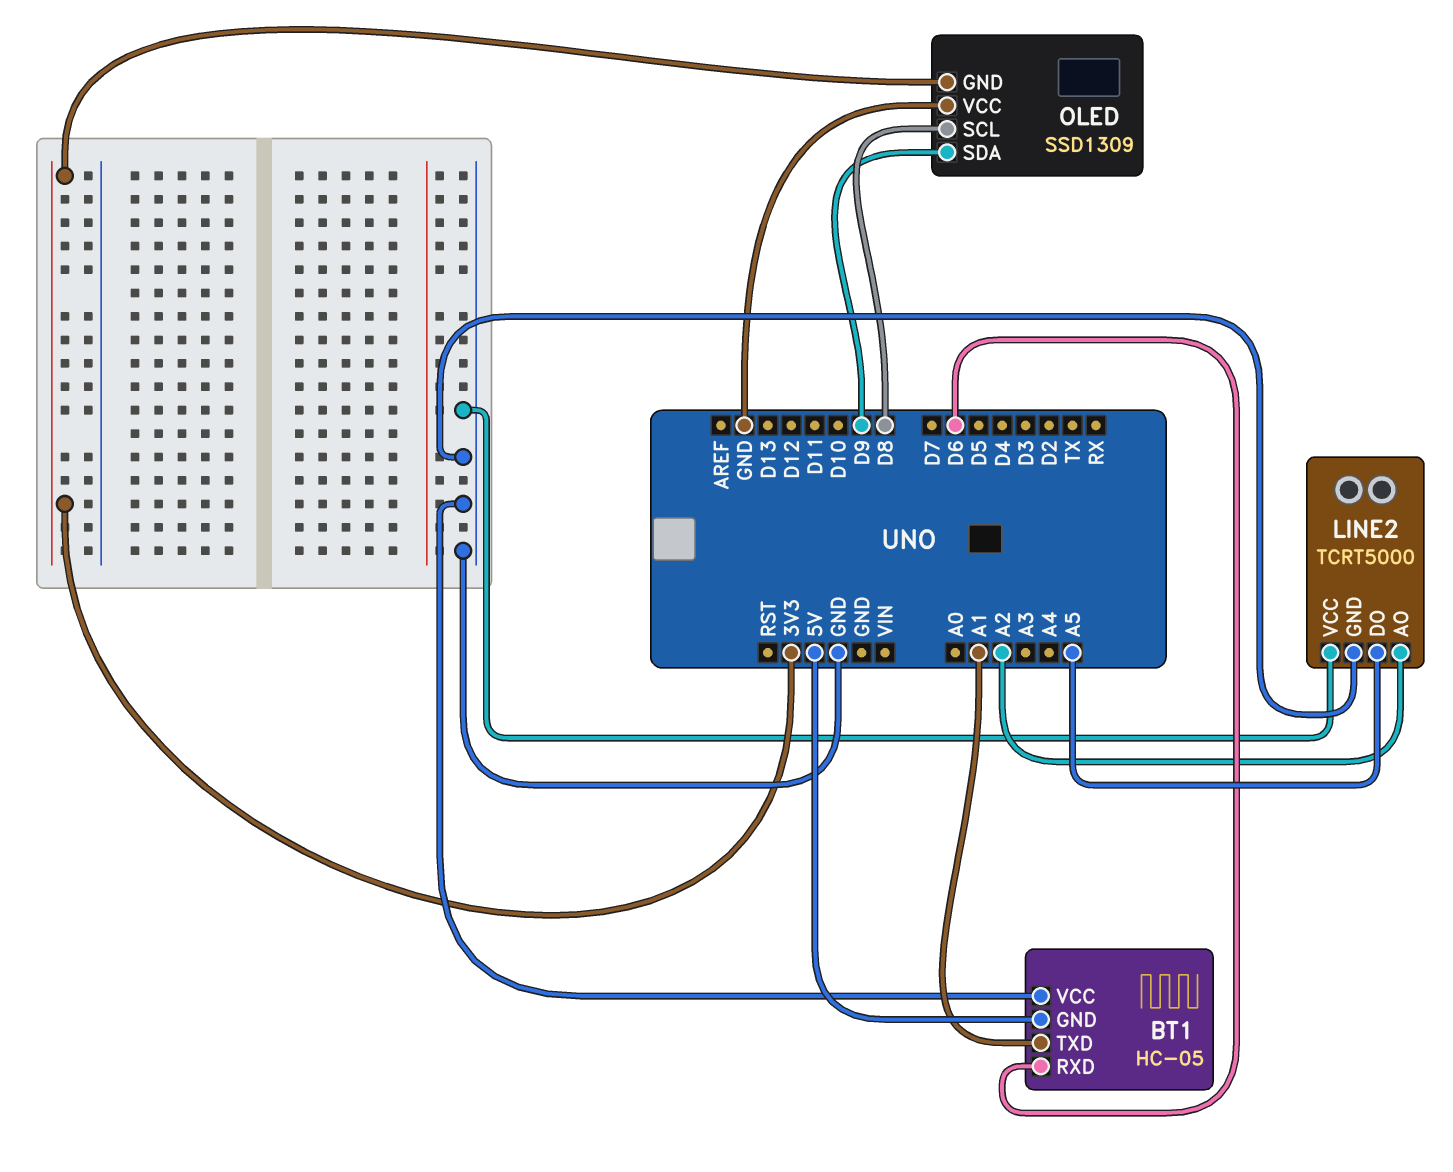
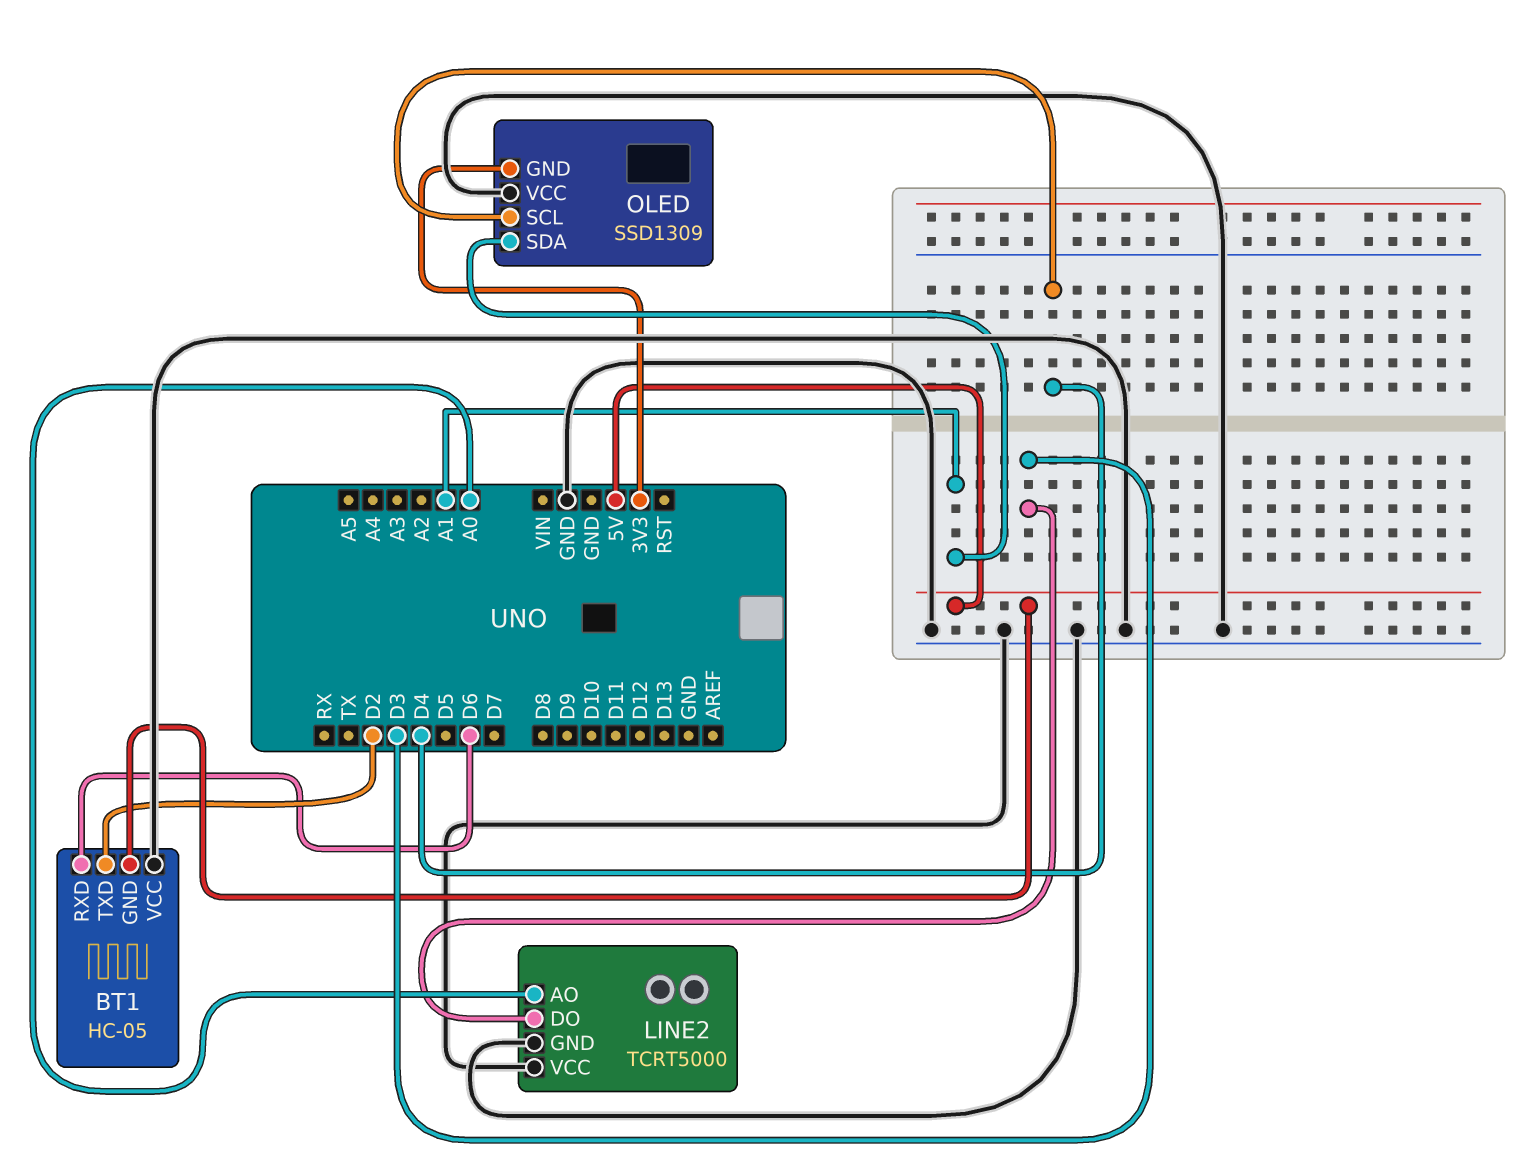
BT1 pin TXD: A1 -> D2
LINE2 pin AO: A2 -> A0
LINE2 pin DO: A5 -> D3
OLED pin SCL: D8 -> D4
OLED pin SDA: D9 -> A1

